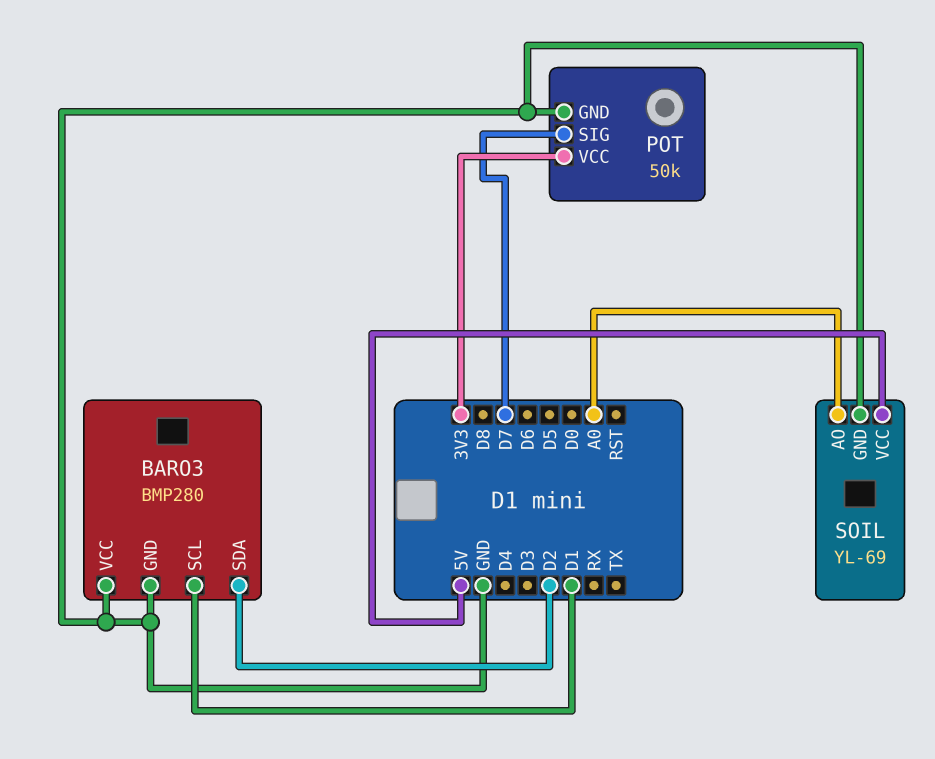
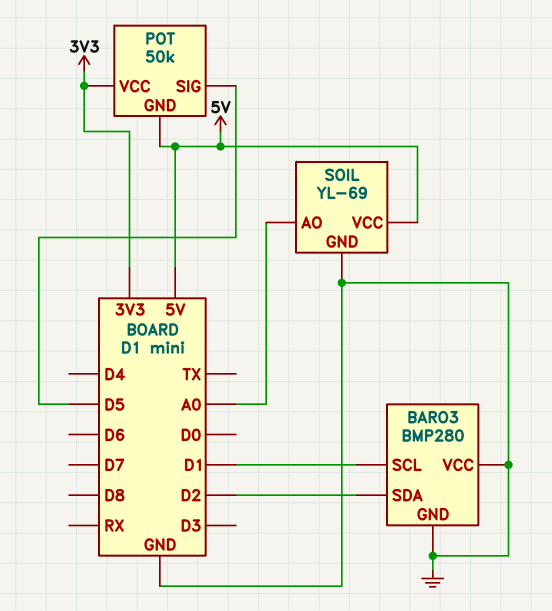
POT pin GND: GND -> 5V
POT pin SIG: D7 -> D5

